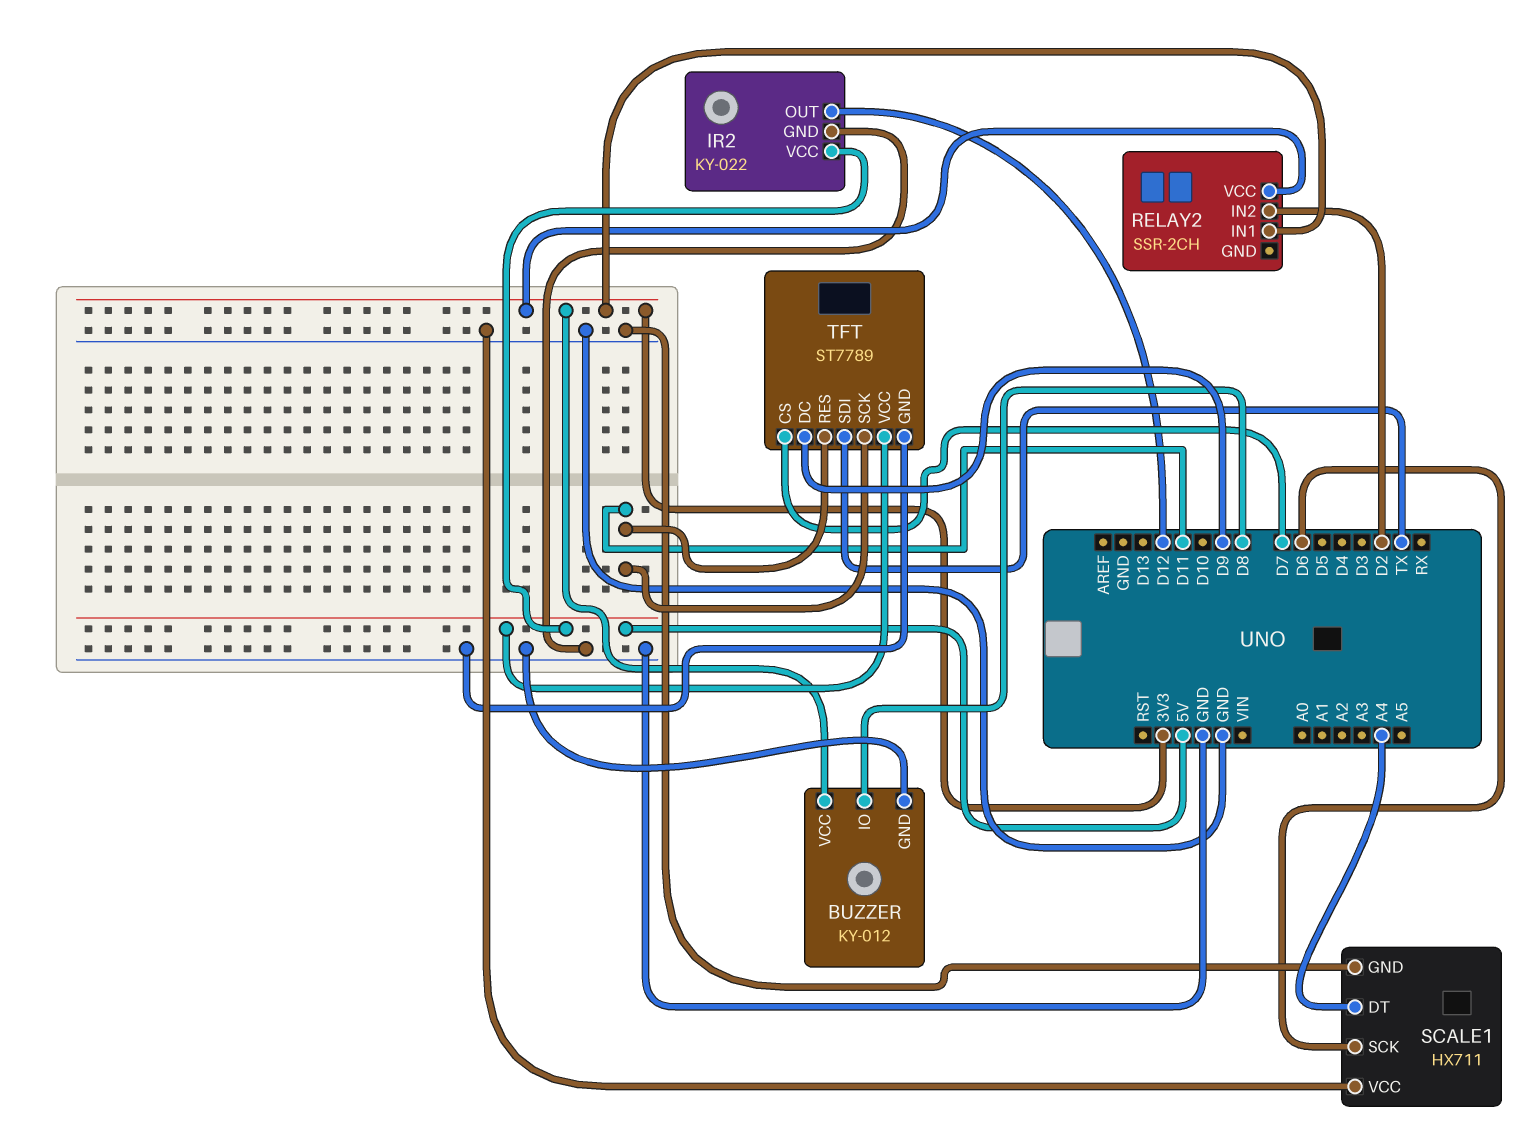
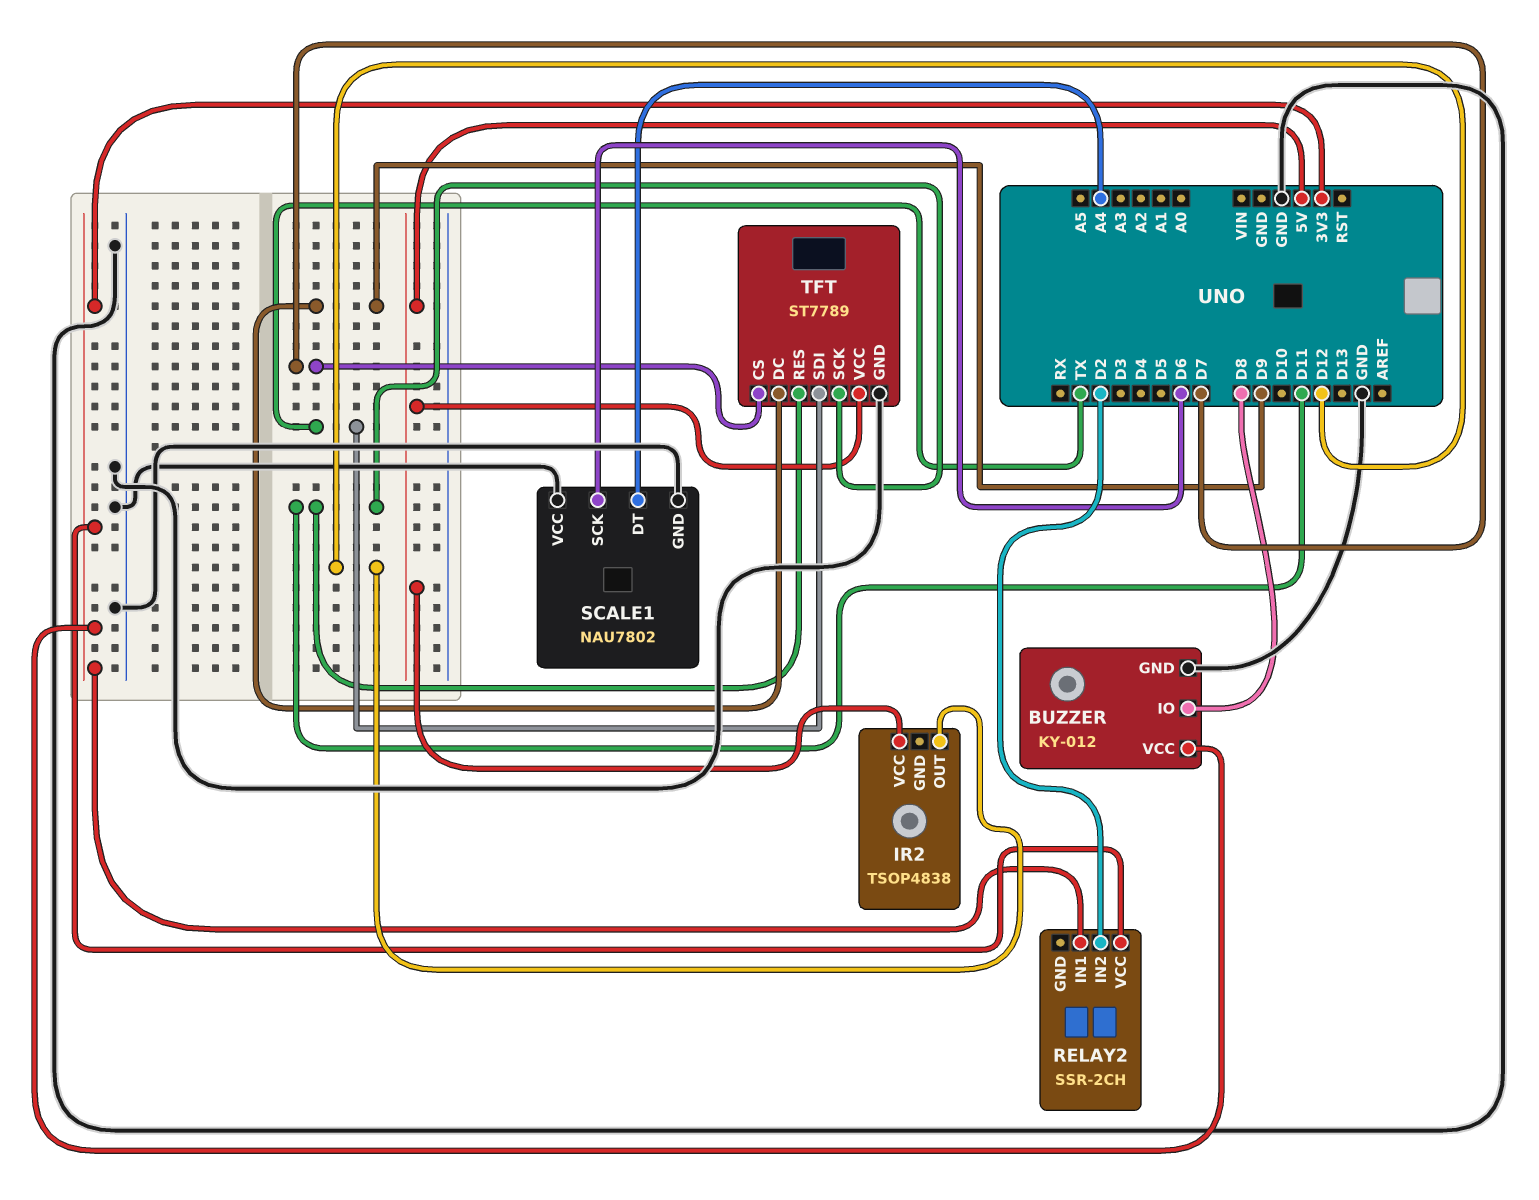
IR2: KY-022 -> TSOP4838
IR2 pin GND: GND -> none
SCALE1: HX711 -> NAU7802

